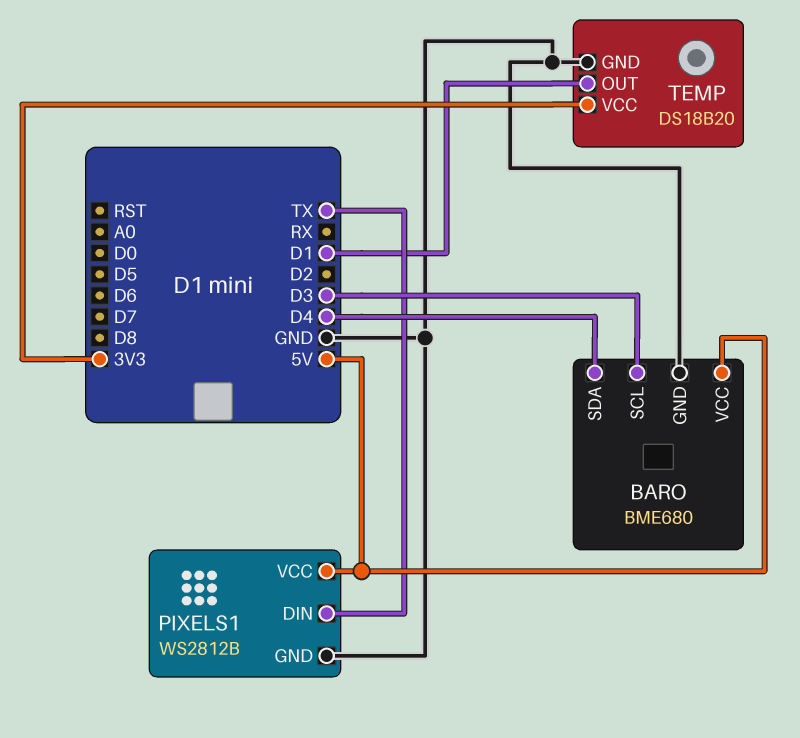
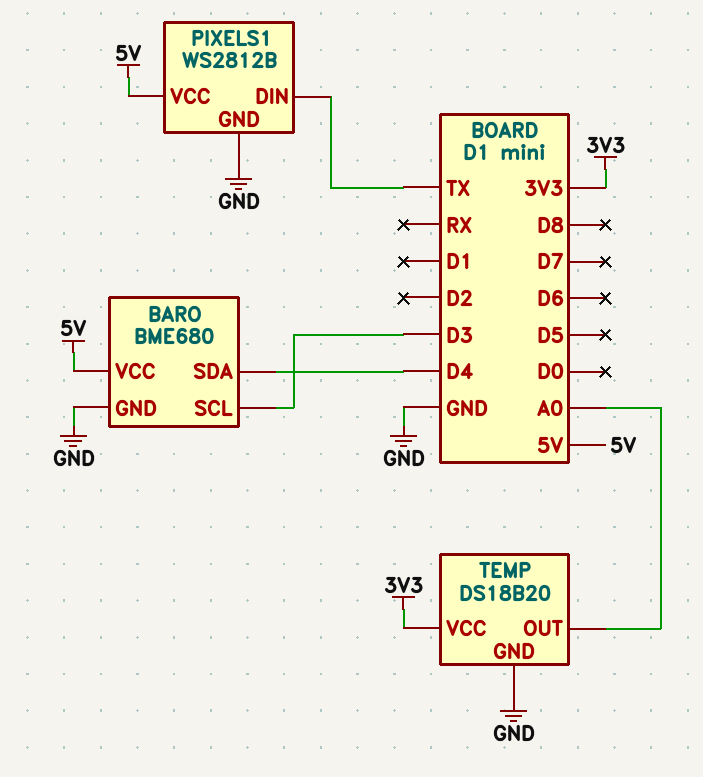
TEMP pin OUT: D1 -> A0

